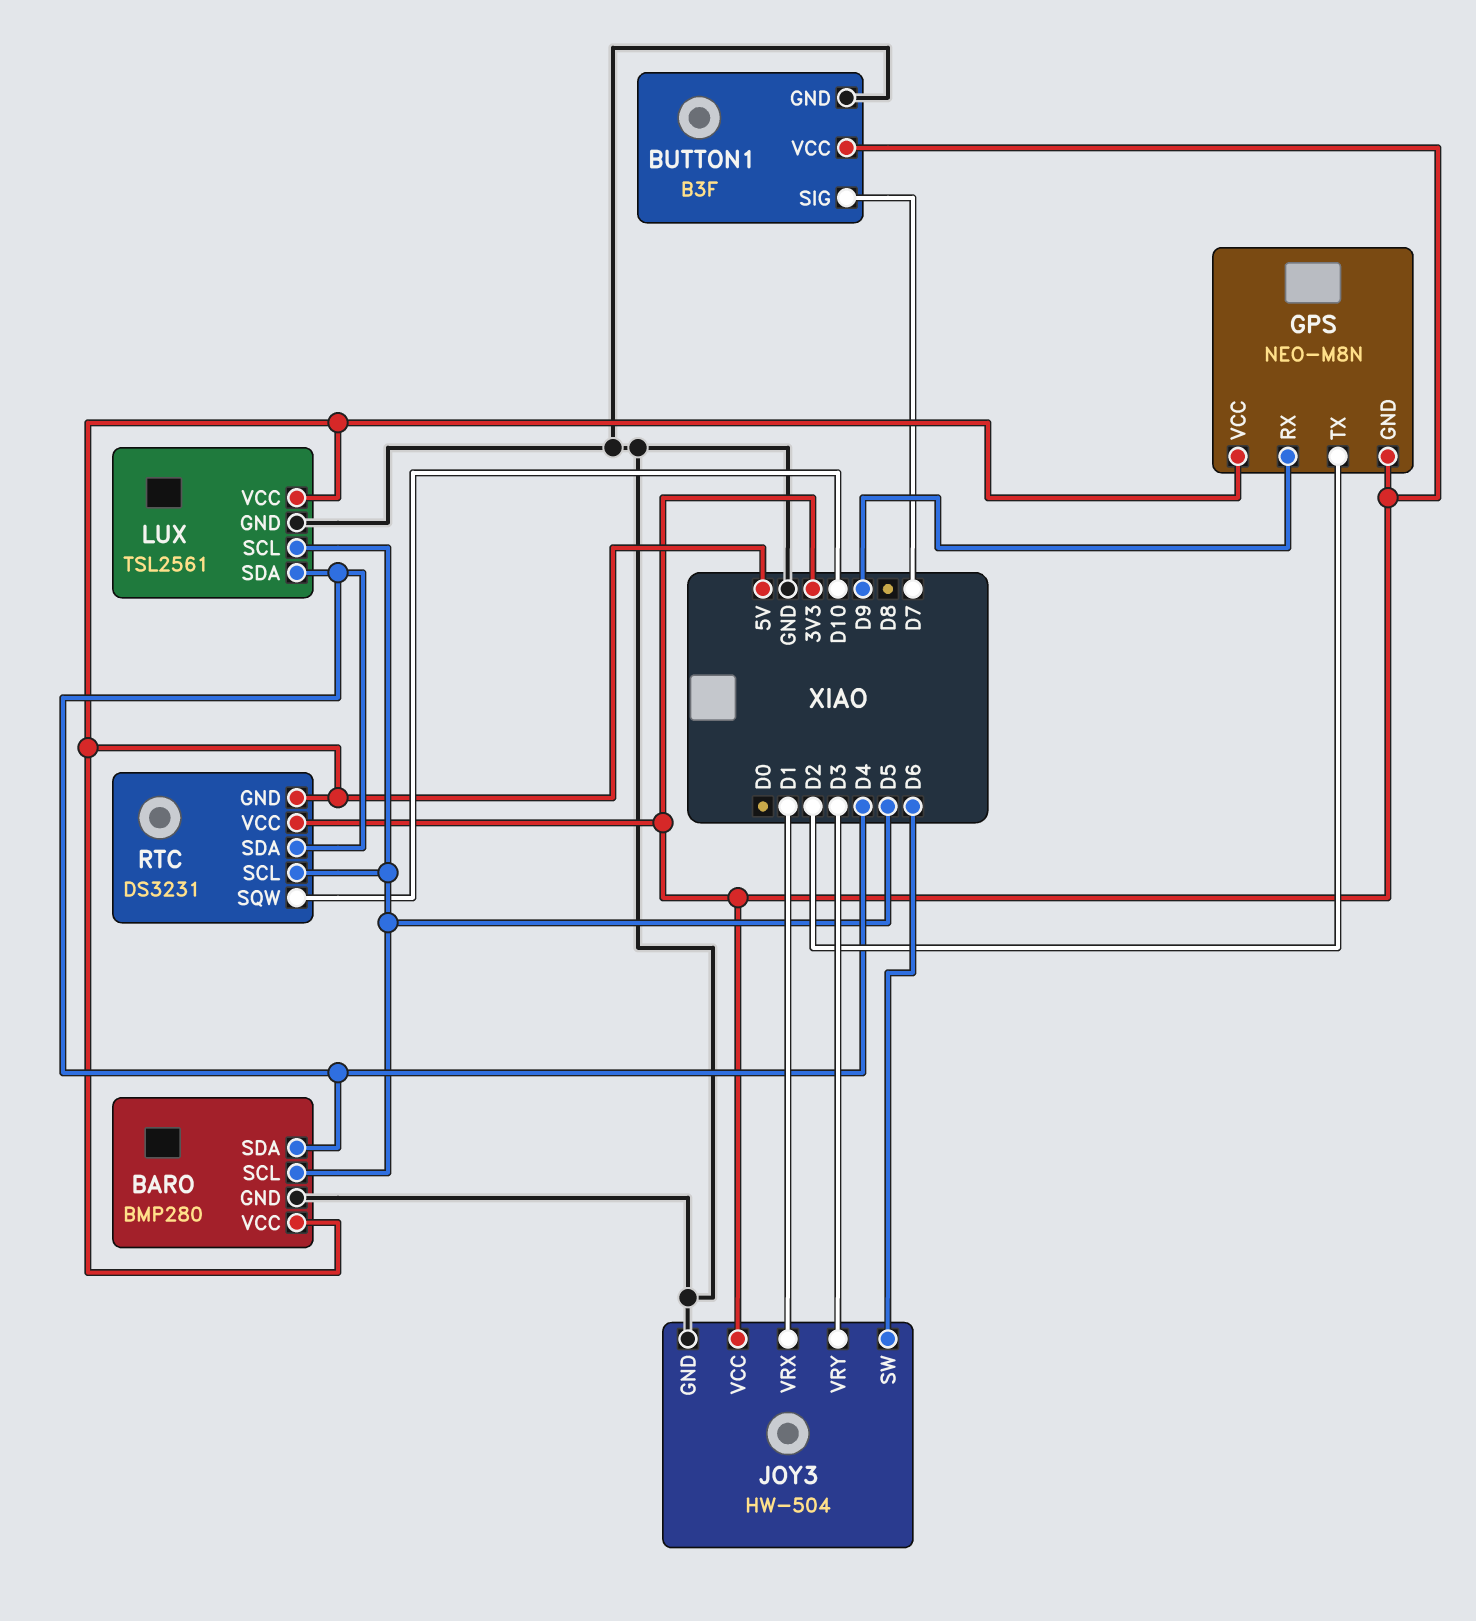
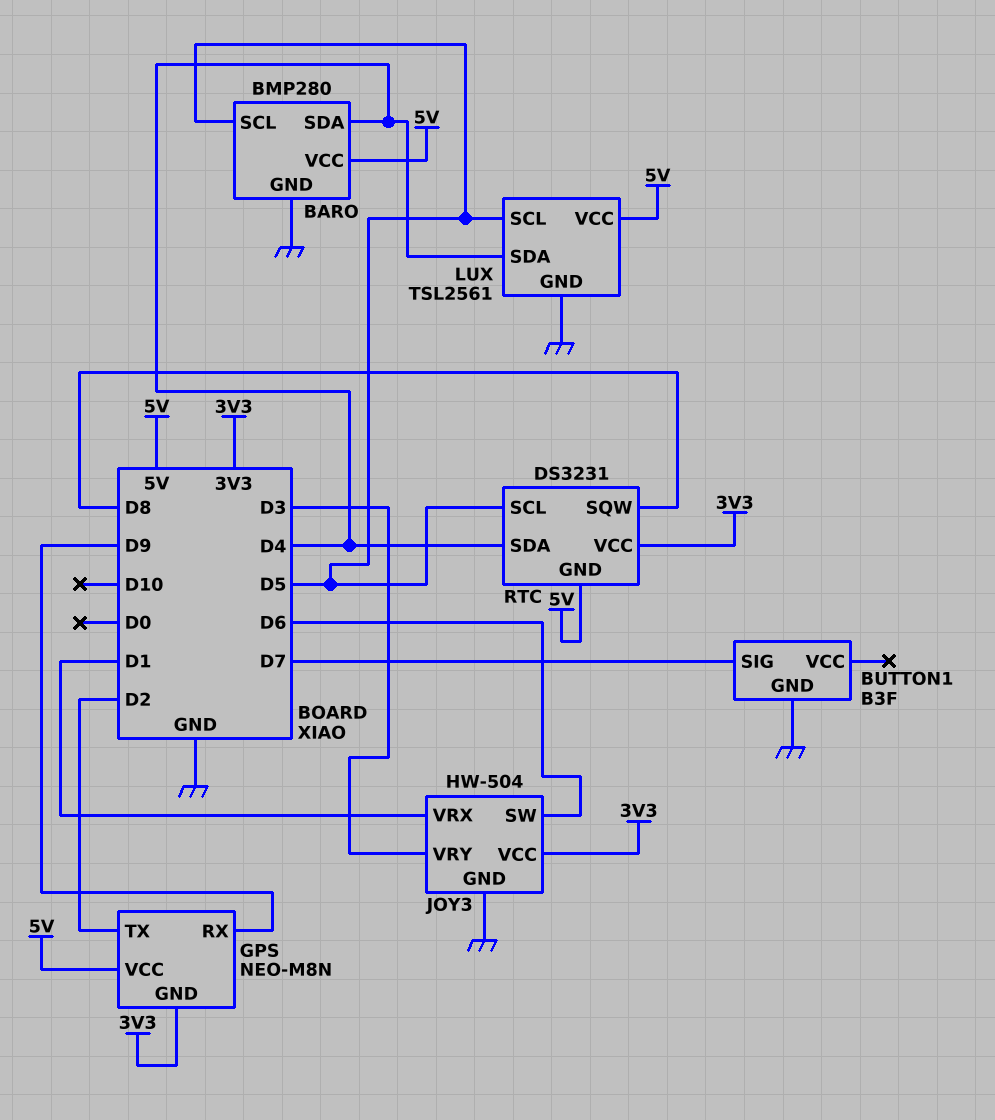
BUTTON1 pin VCC: 3V3 -> none
RTC pin SQW: D10 -> D8

